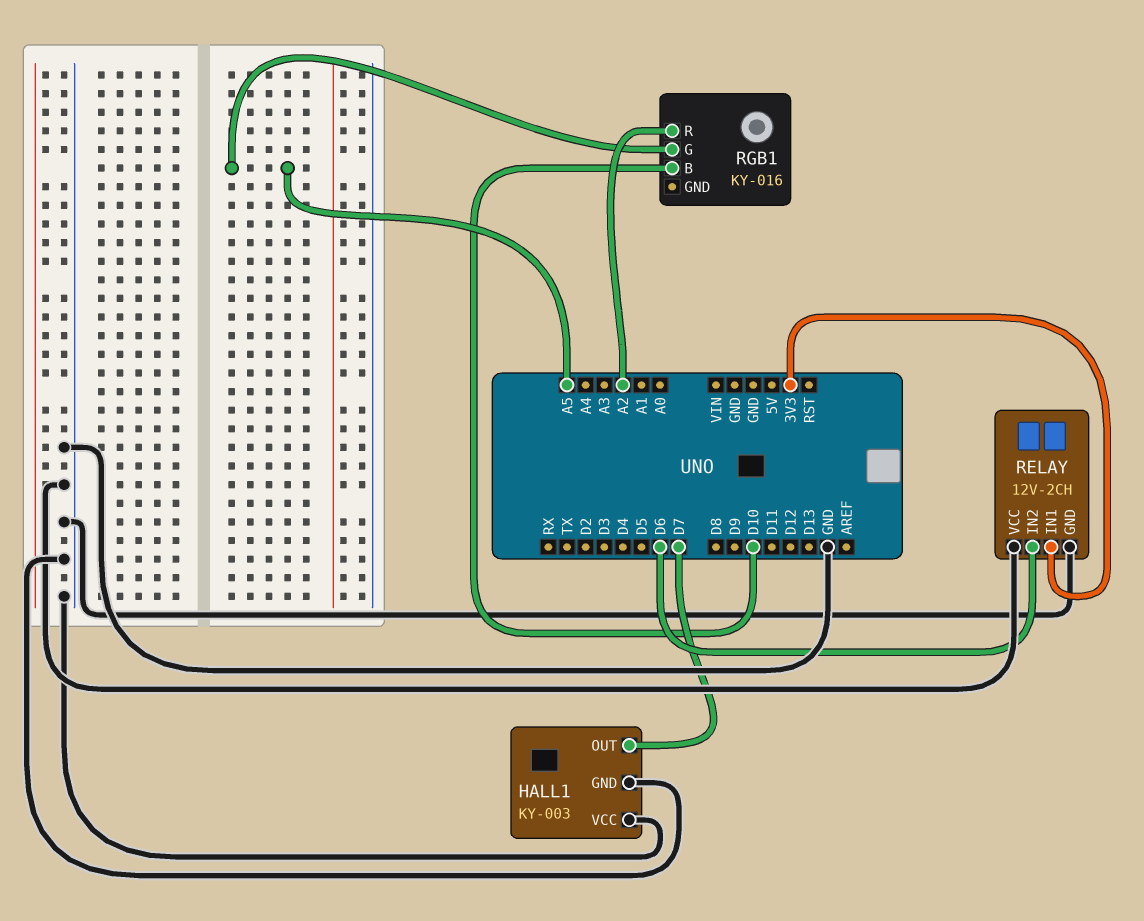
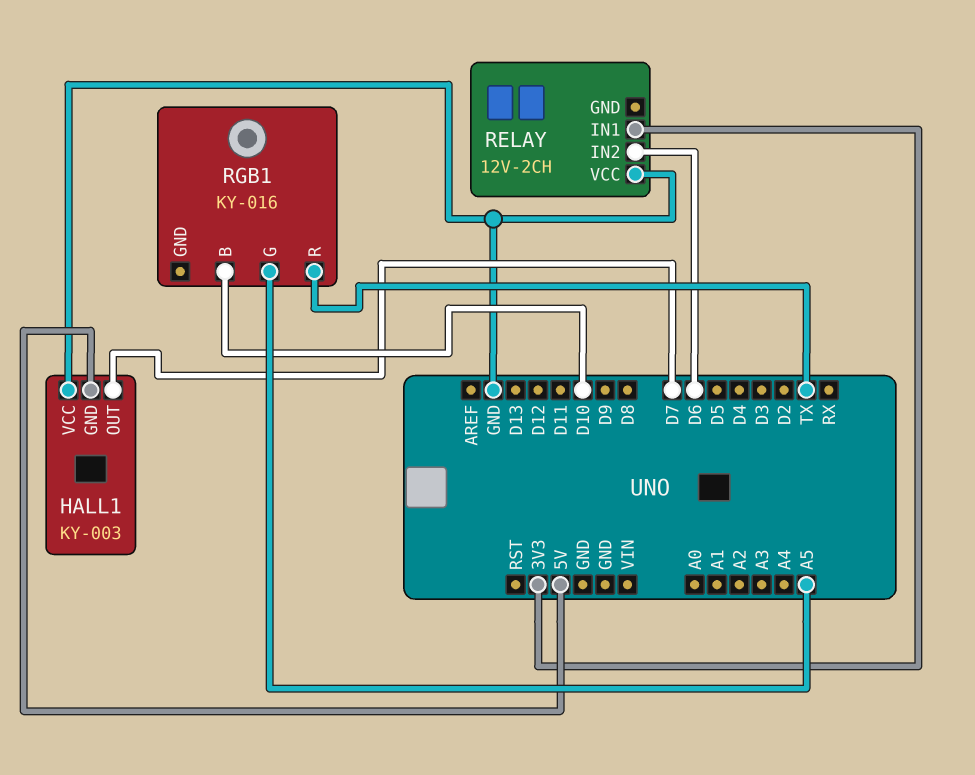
HALL1 pin GND: GND -> 5V
RELAY pin GND: GND -> none
RGB1 pin R: A2 -> TX

